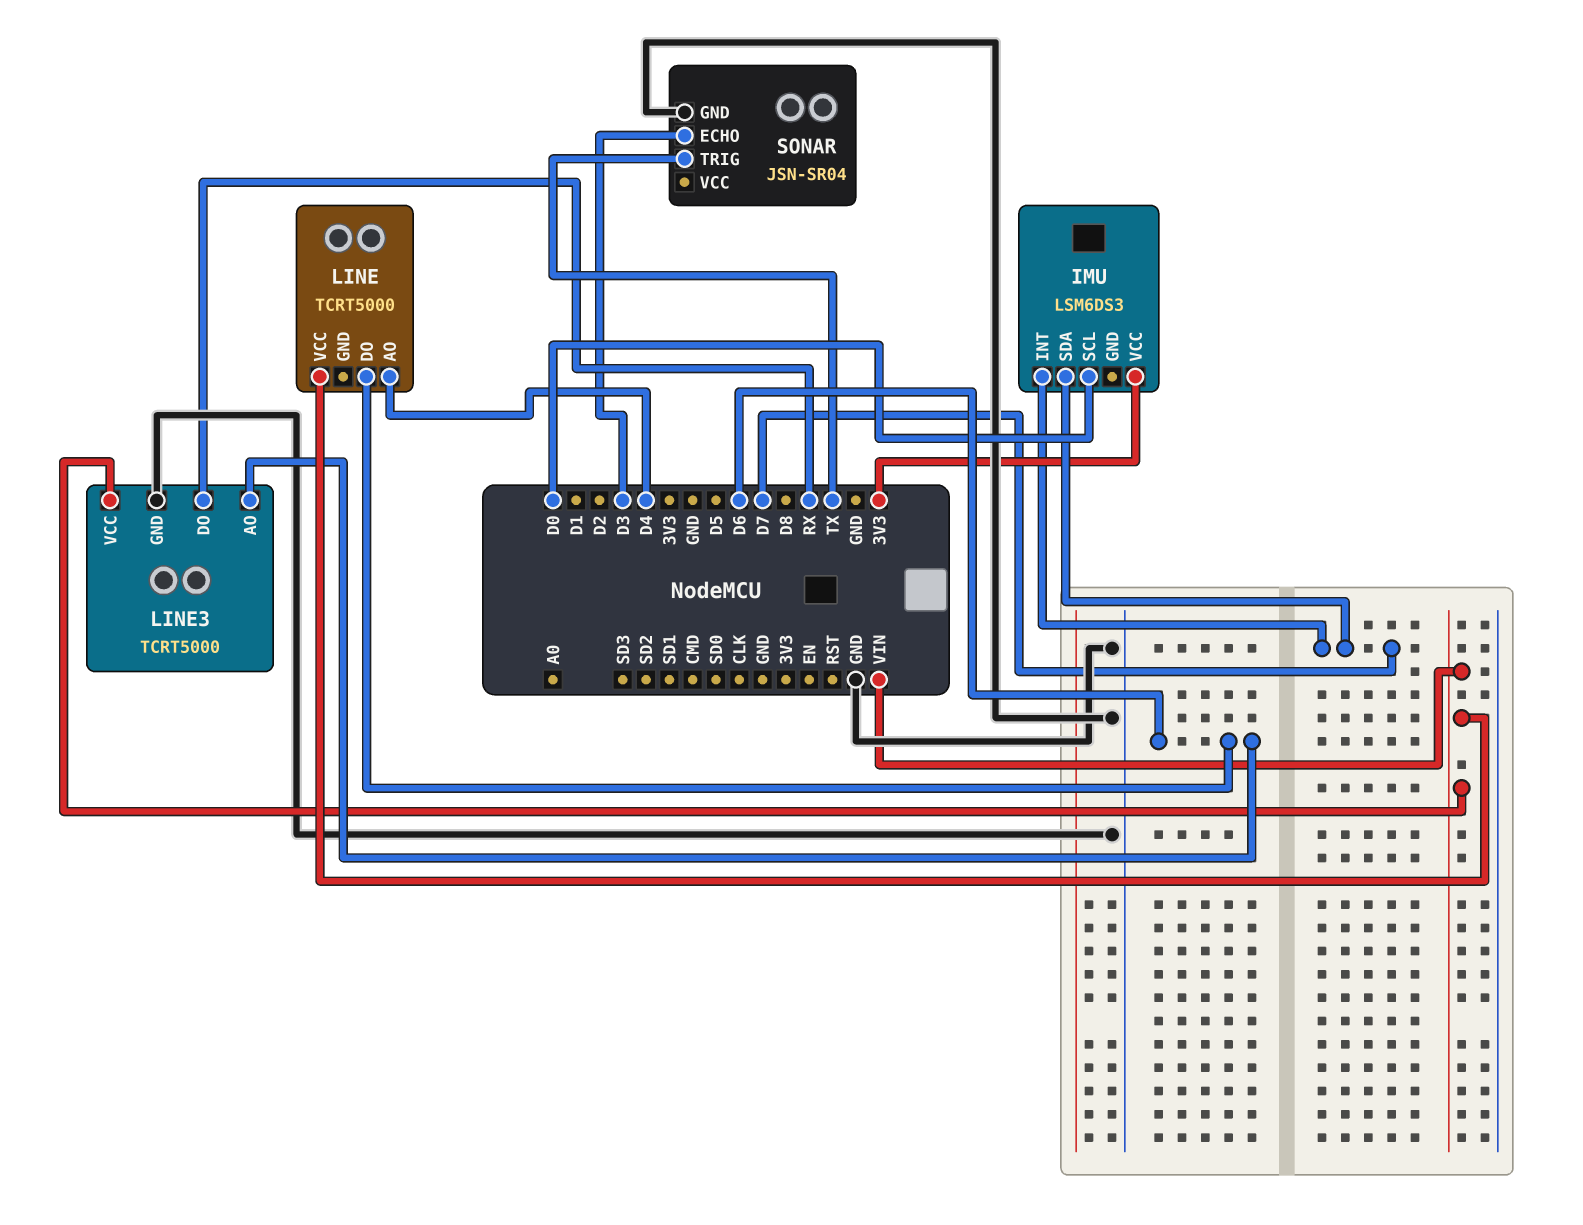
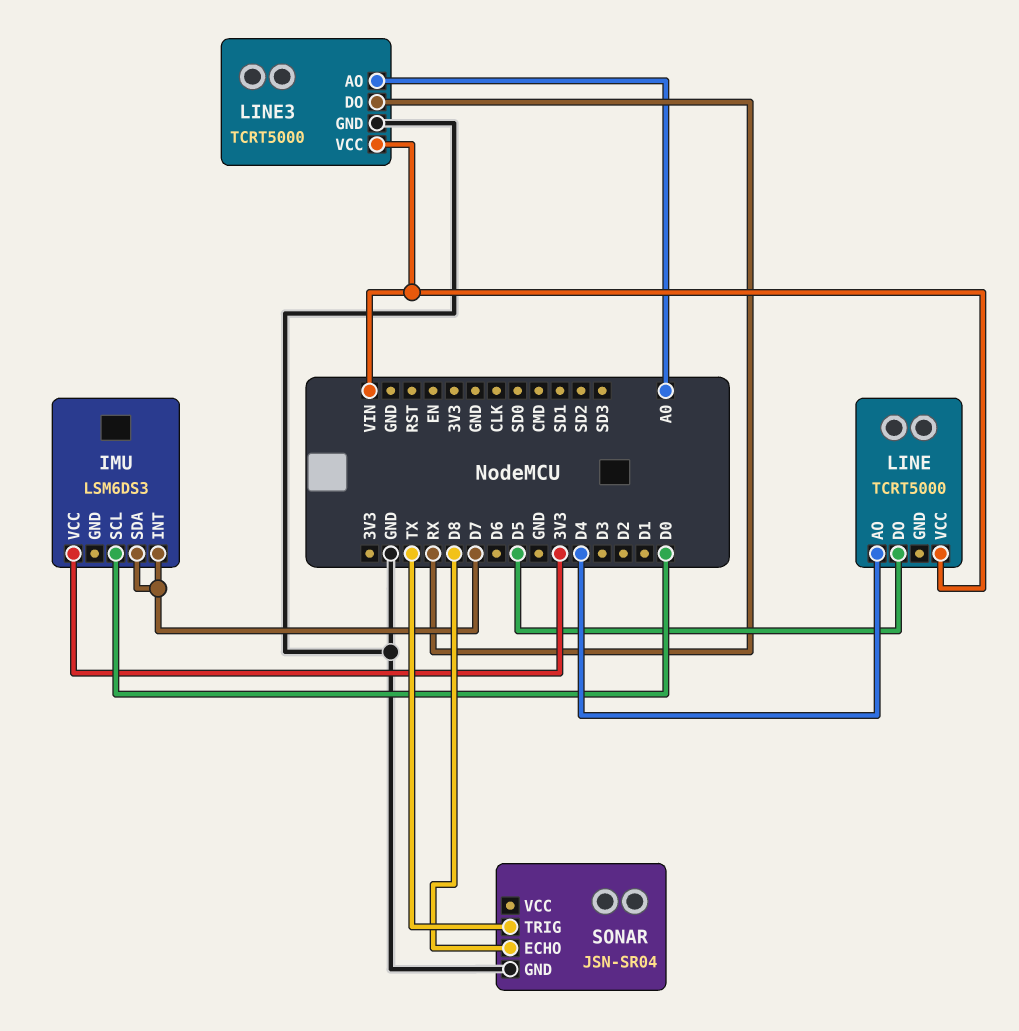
LINE pin DO: D6 -> D5
LINE3 pin AO: D6 -> A0
SONAR pin ECHO: D3 -> D8

